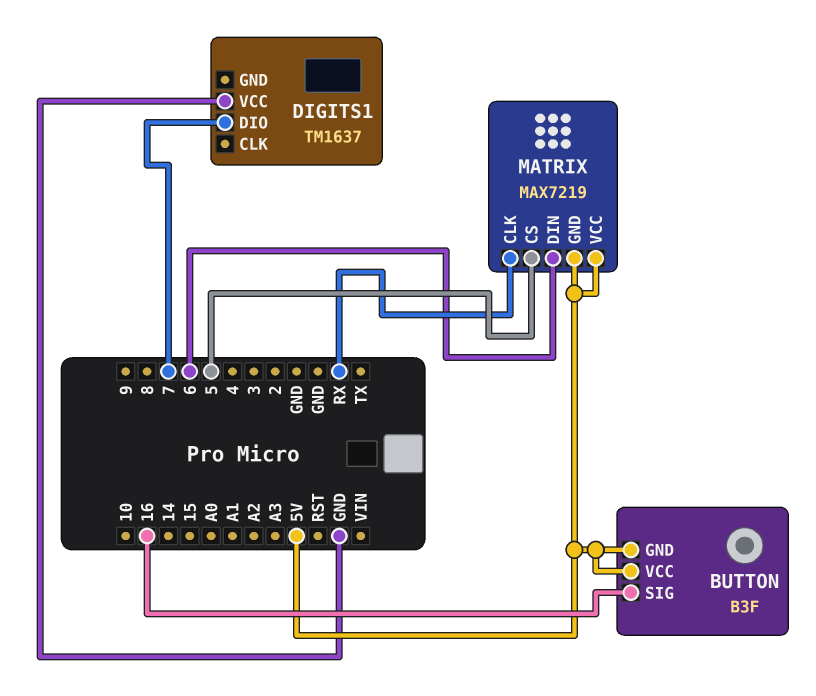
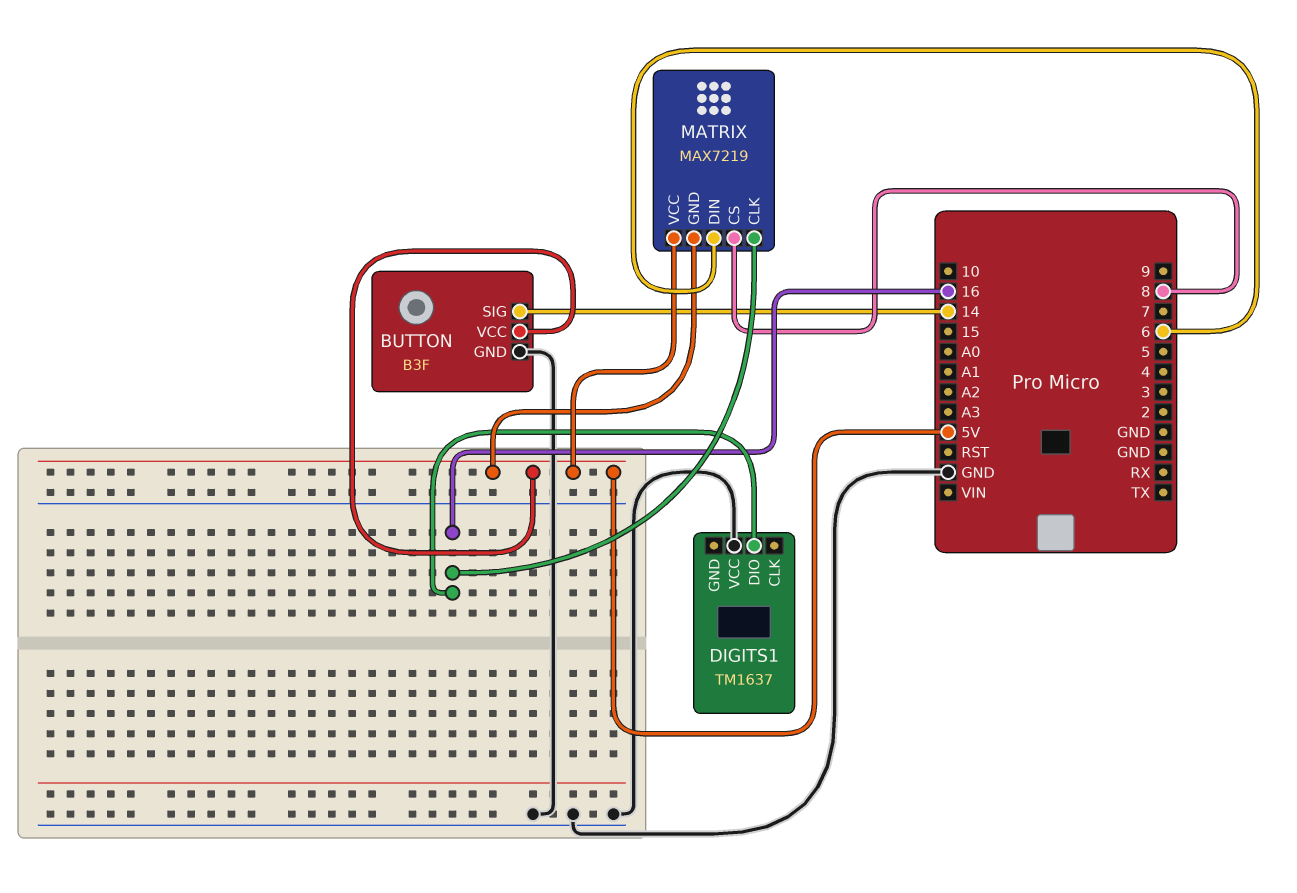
BUTTON pin GND: 5V -> GND
BUTTON pin SIG: 16 -> 14
DIGITS1 pin DIO: 7 -> 16
MATRIX pin CLK: RX -> 16
MATRIX pin CS: 5 -> 8

